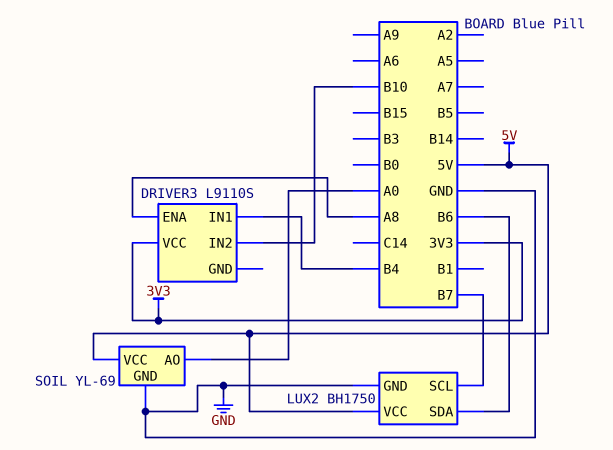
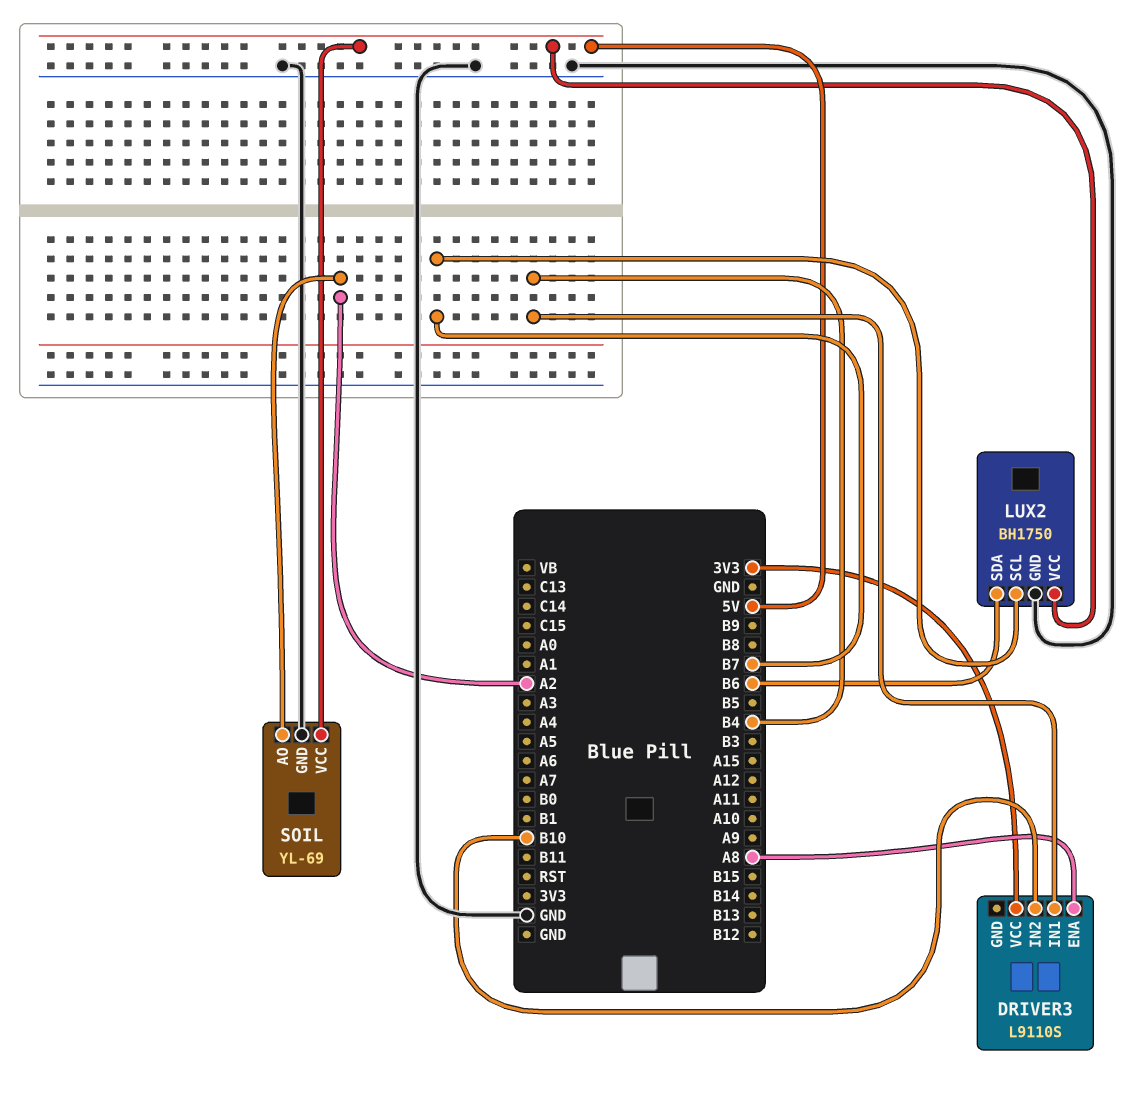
SOIL pin AO: A0 -> A2

